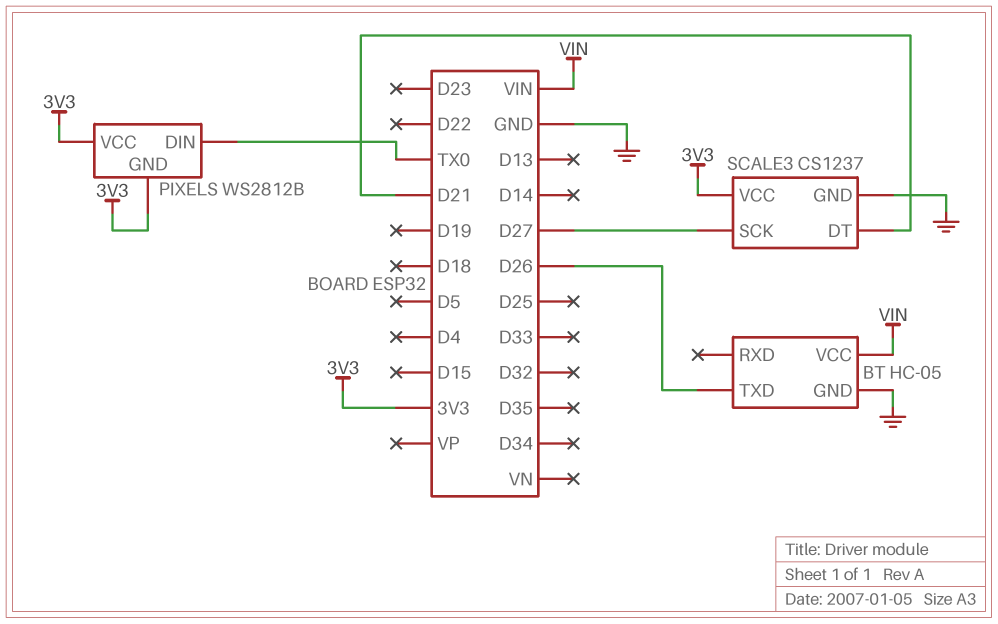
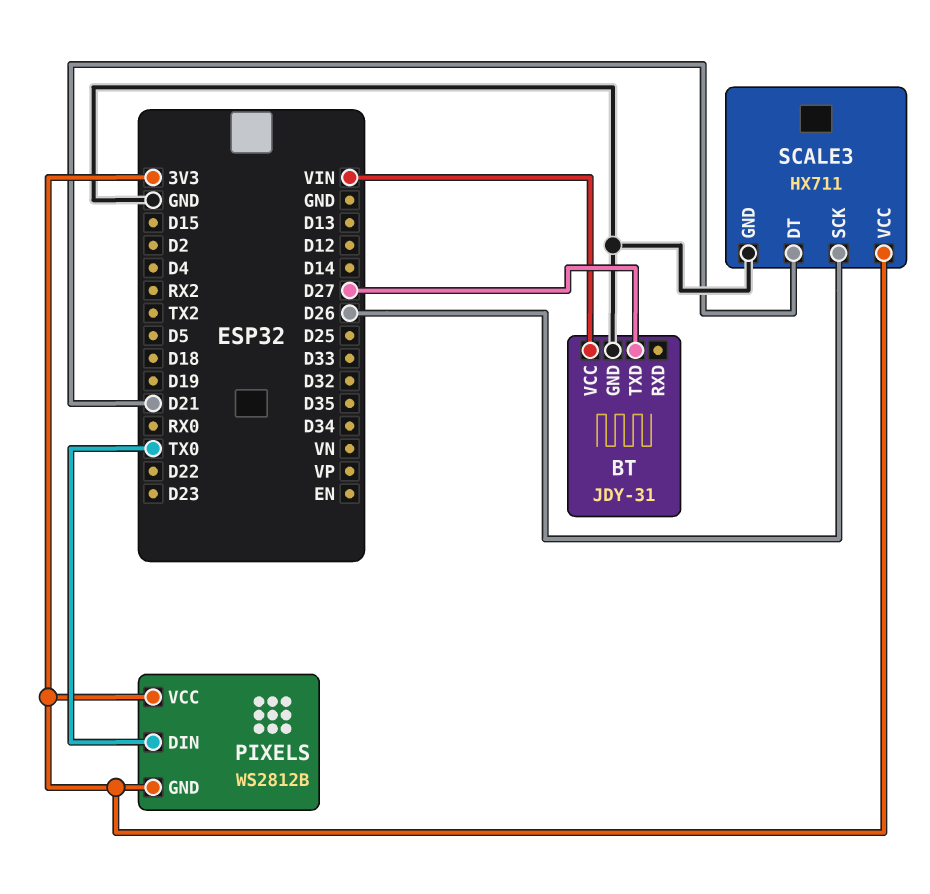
BT: HC-05 -> JDY-31
BT pin TXD: D26 -> D27
SCALE3: CS1237 -> HX711
SCALE3 pin SCK: D27 -> D26

